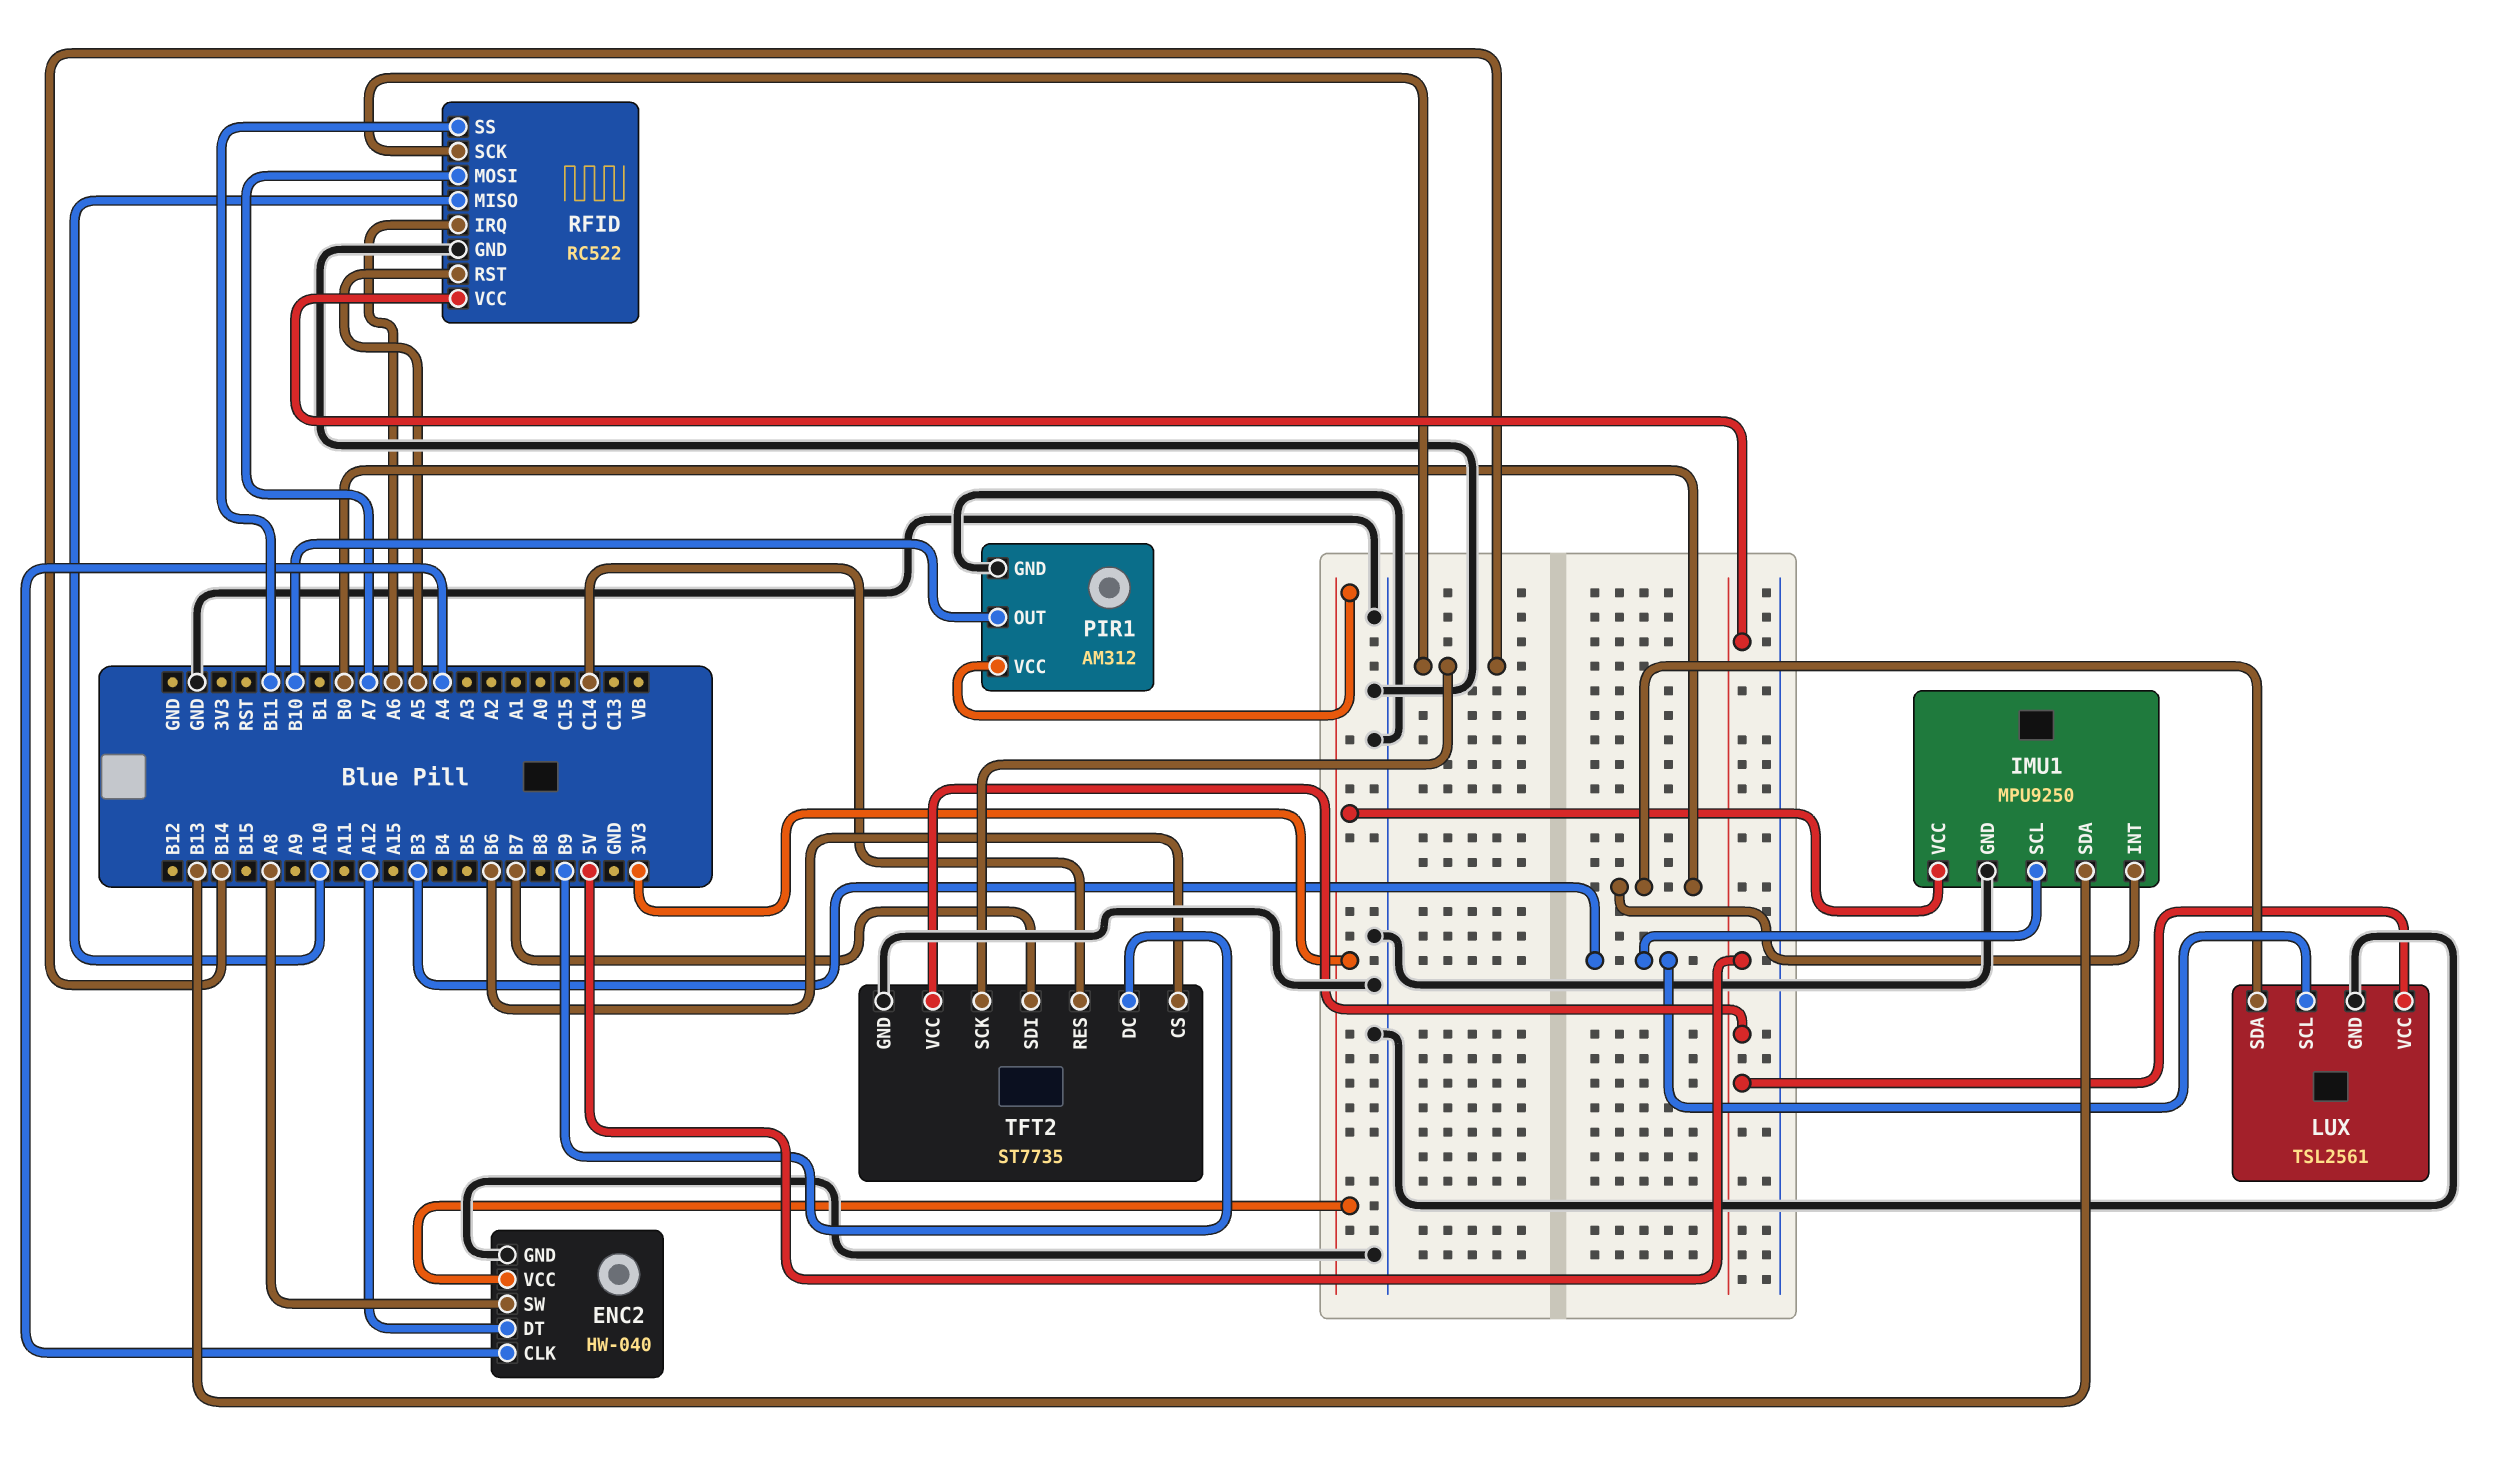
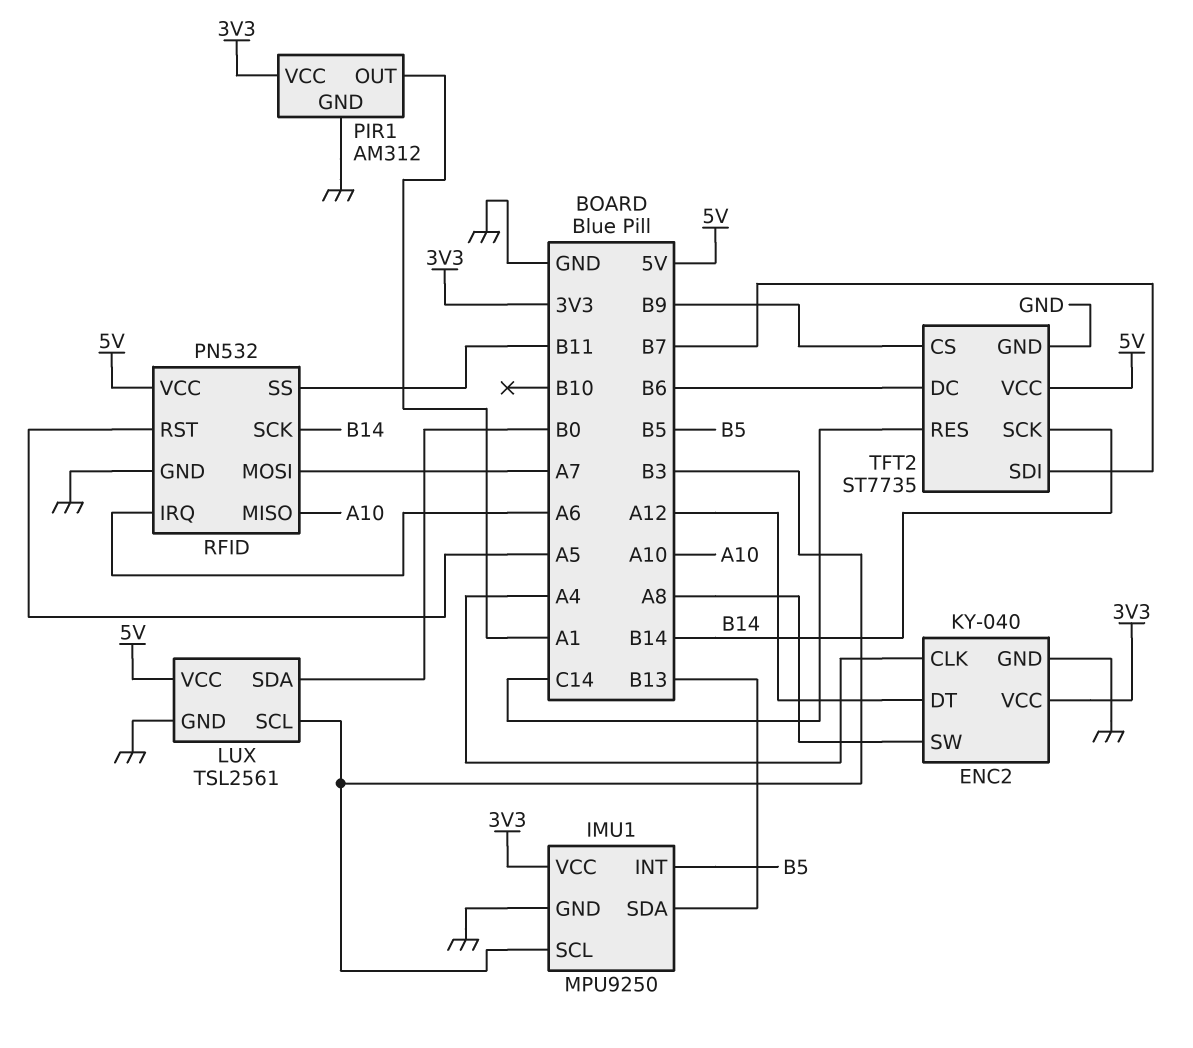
ENC2: HW-040 -> KY-040
IMU1 pin INT: B0 -> B5
PIR1 pin OUT: B10 -> A1
RFID: RC522 -> PN532
TFT2 pin CS: B6 -> B9
TFT2 pin DC: B9 -> B6

